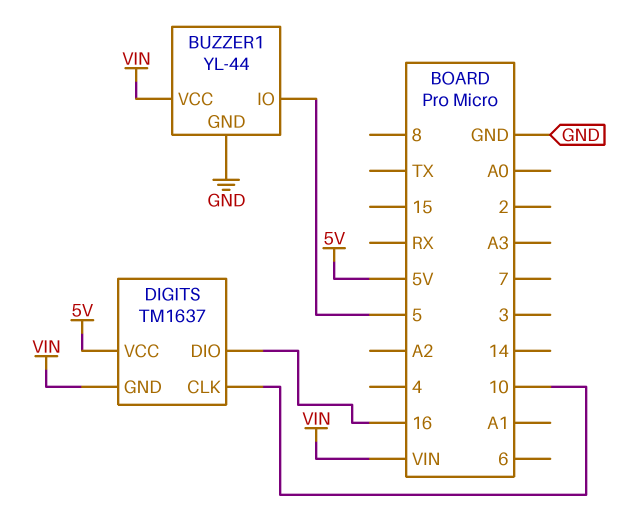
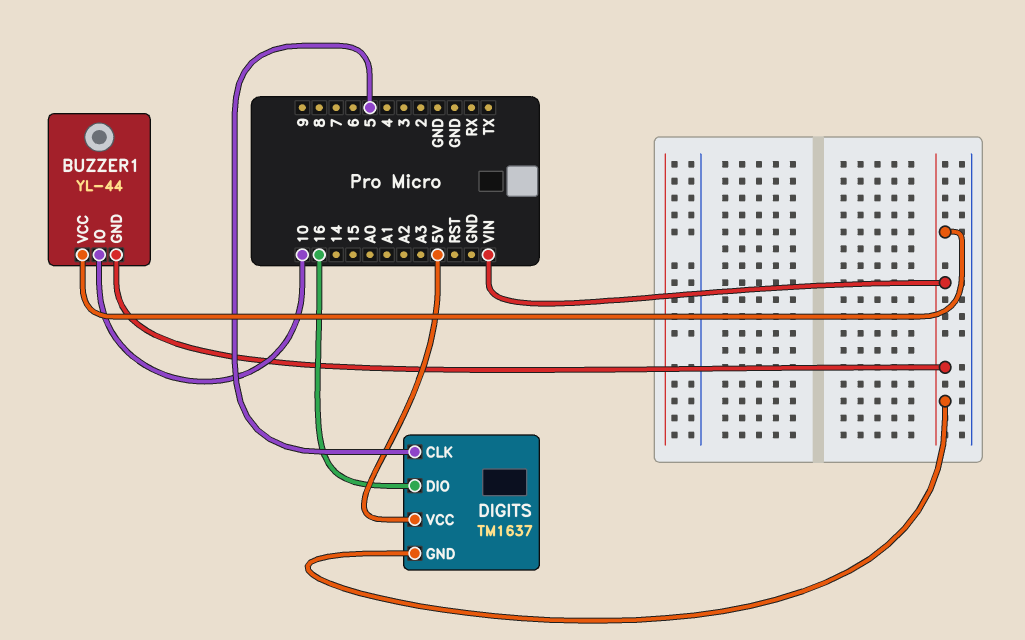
BUZZER1 pin GND: GND -> VIN
BUZZER1 pin IO: 5 -> 10
DIGITS pin CLK: 10 -> 5

